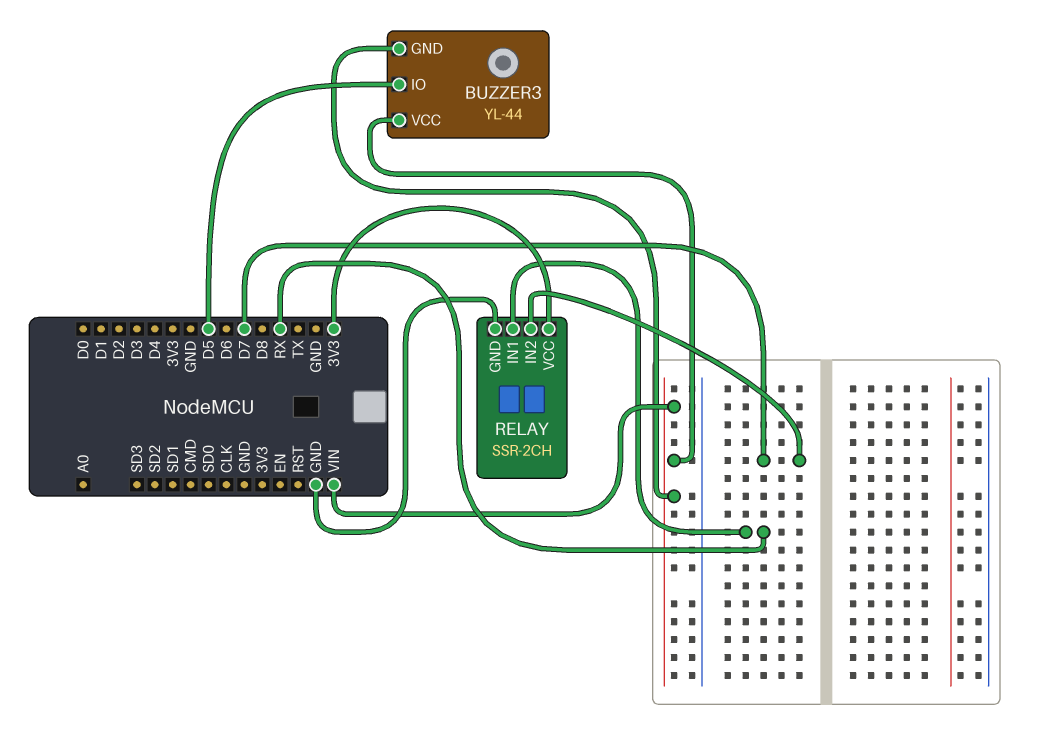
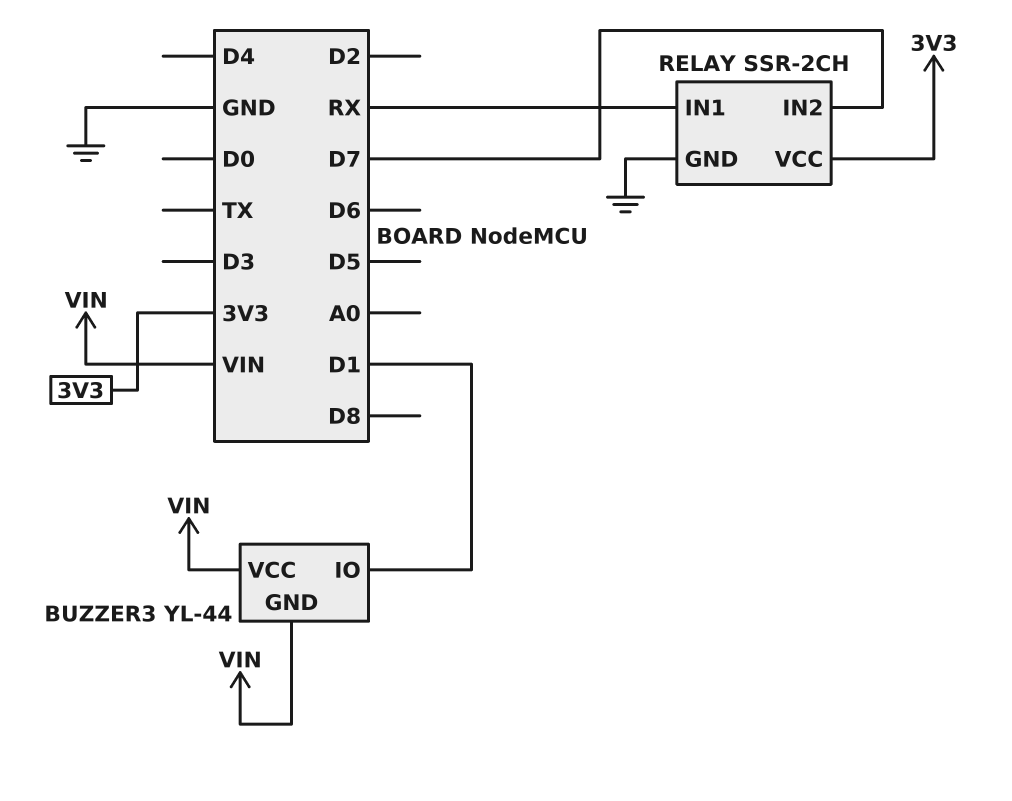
BUZZER3 pin IO: D5 -> D1

